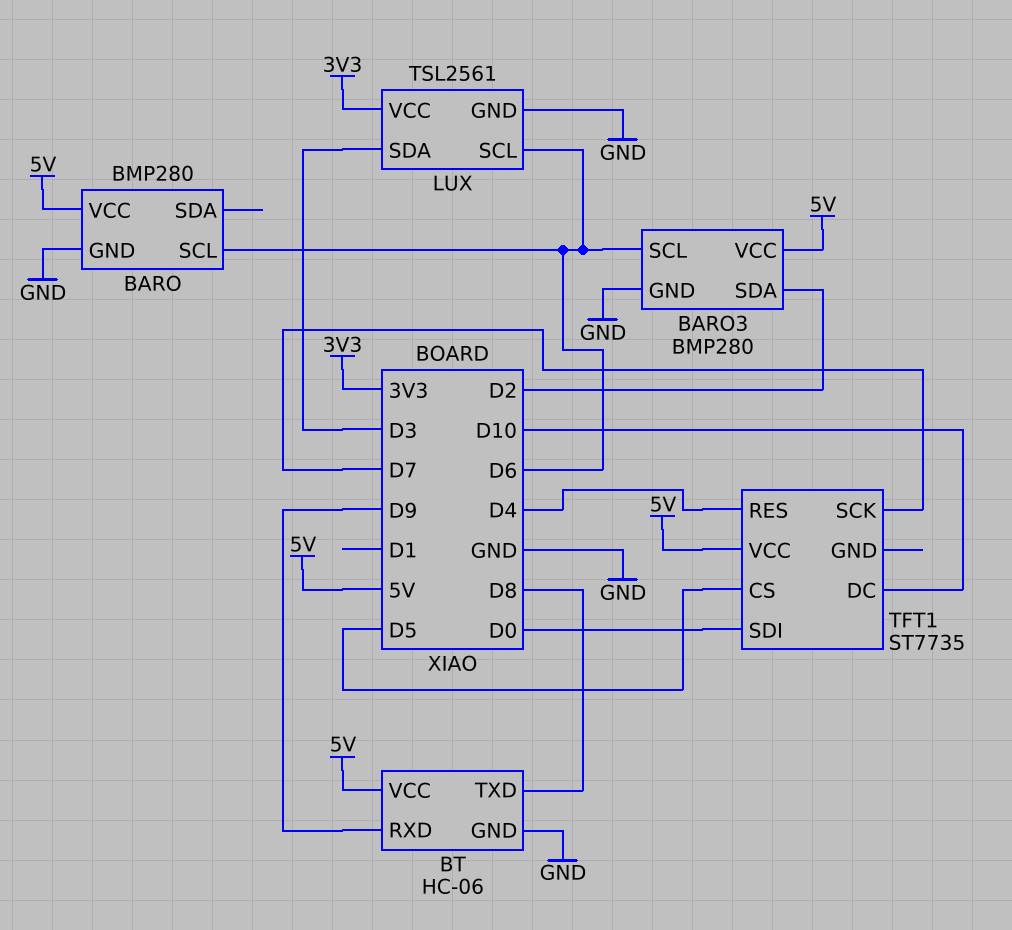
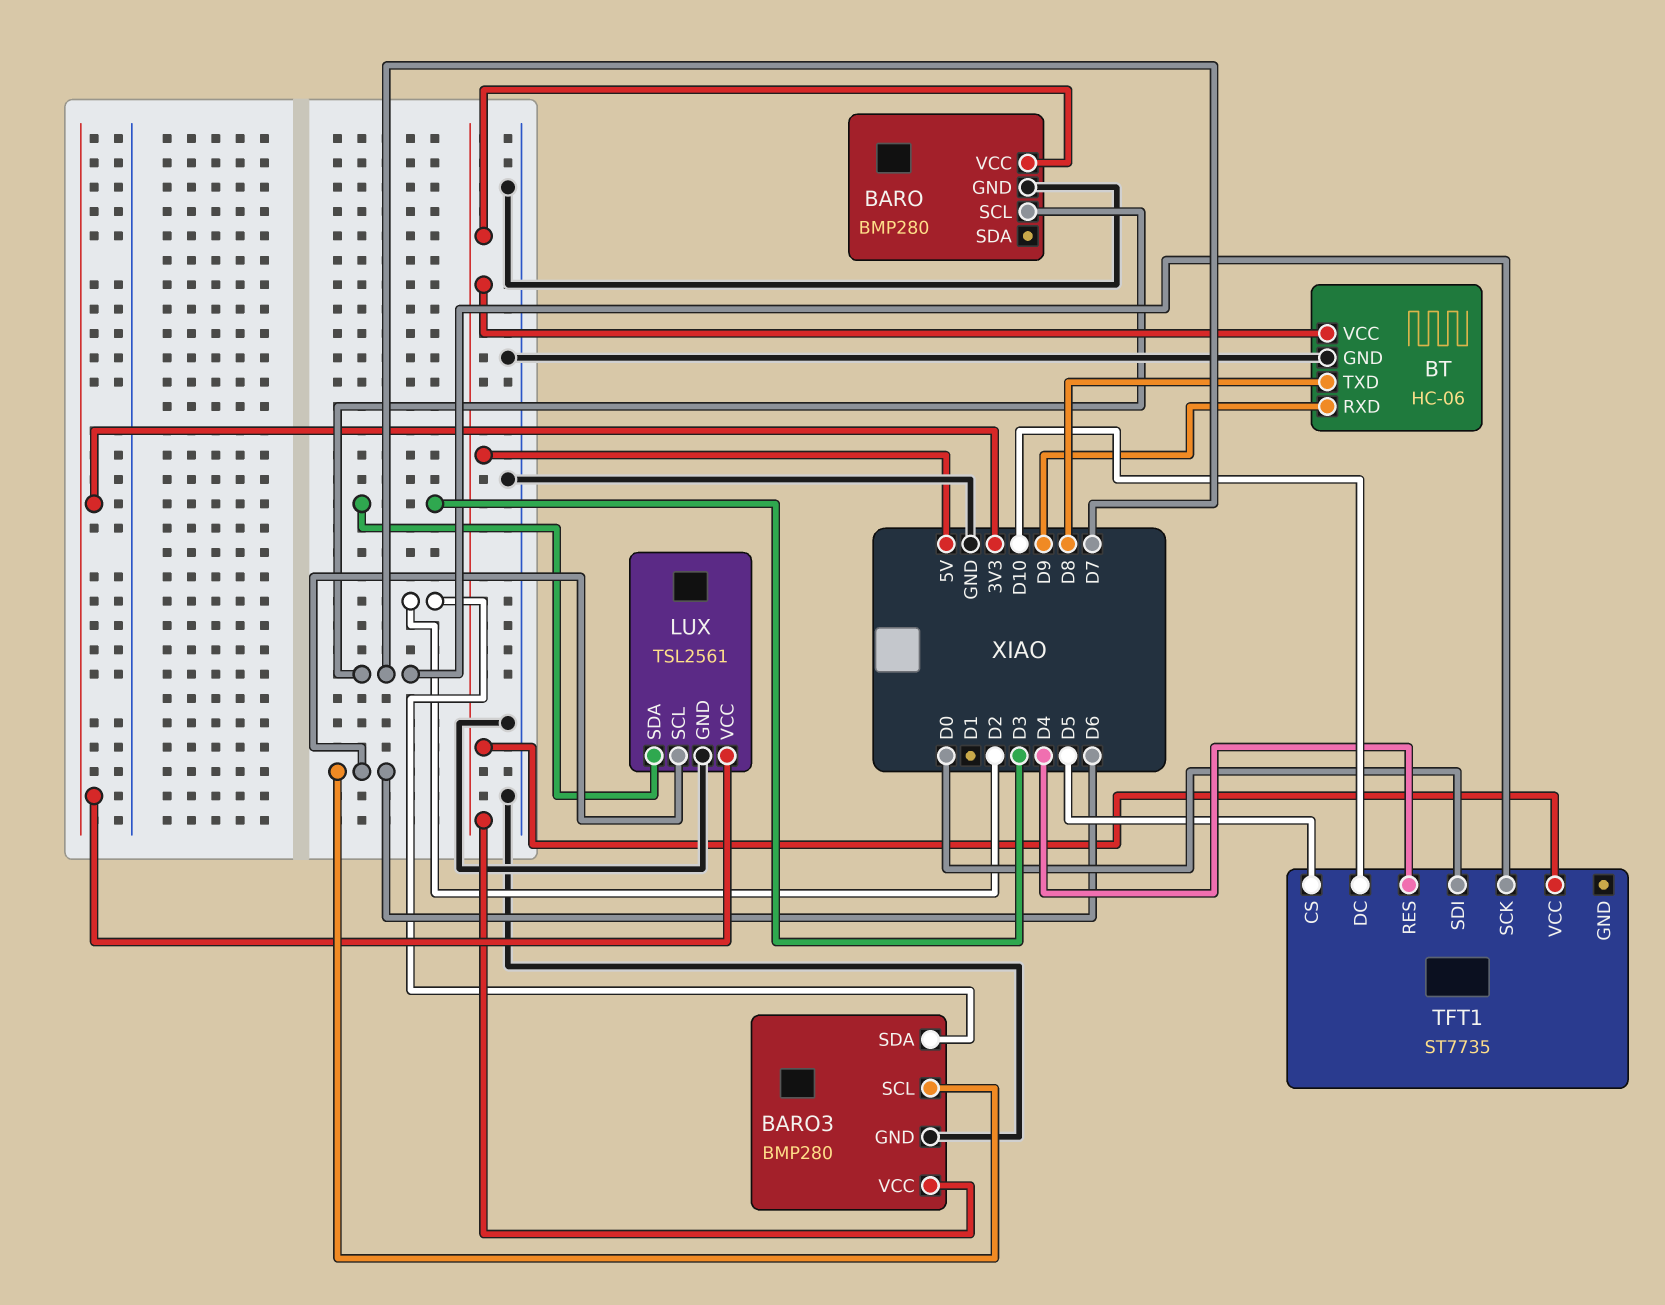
BARO pin SCL: D6 -> D7

